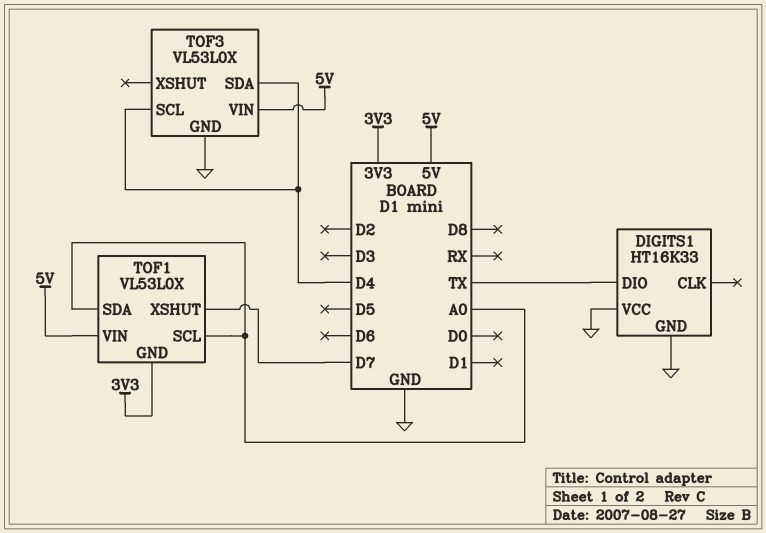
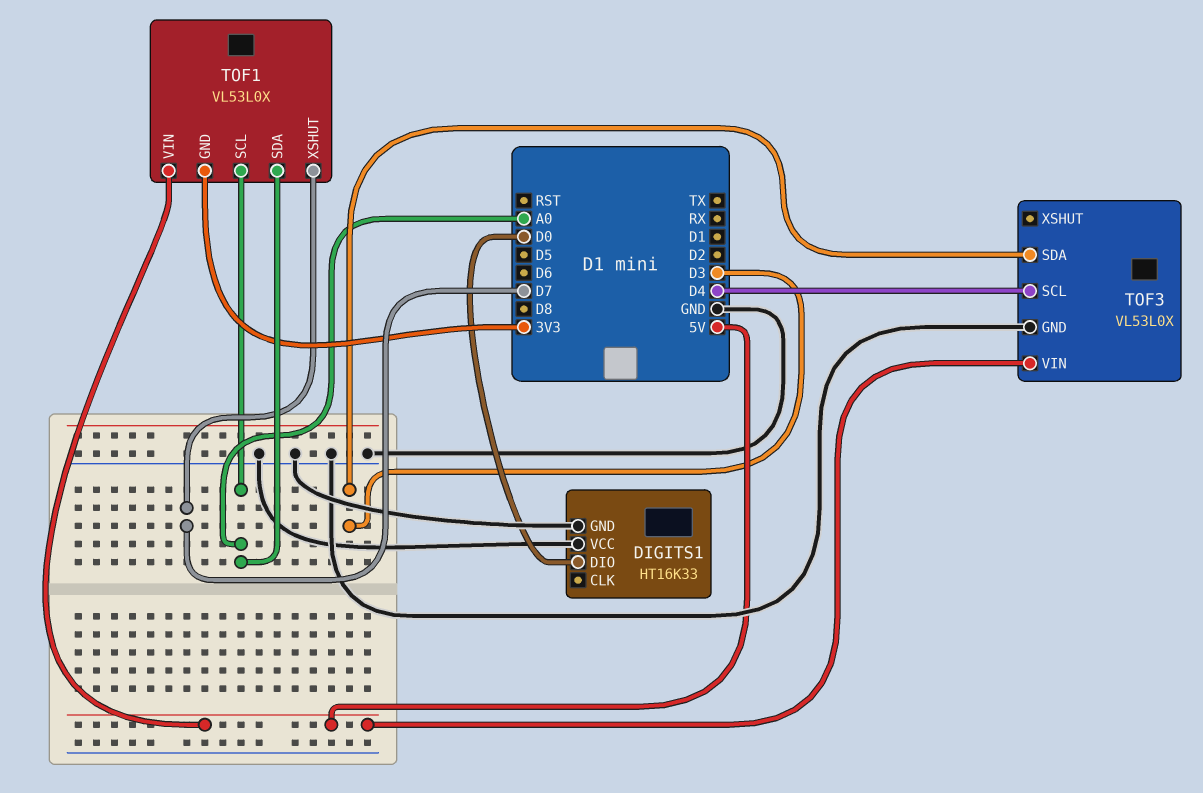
DIGITS1 pin DIO: TX -> D0
TOF3 pin SDA: D4 -> D3

